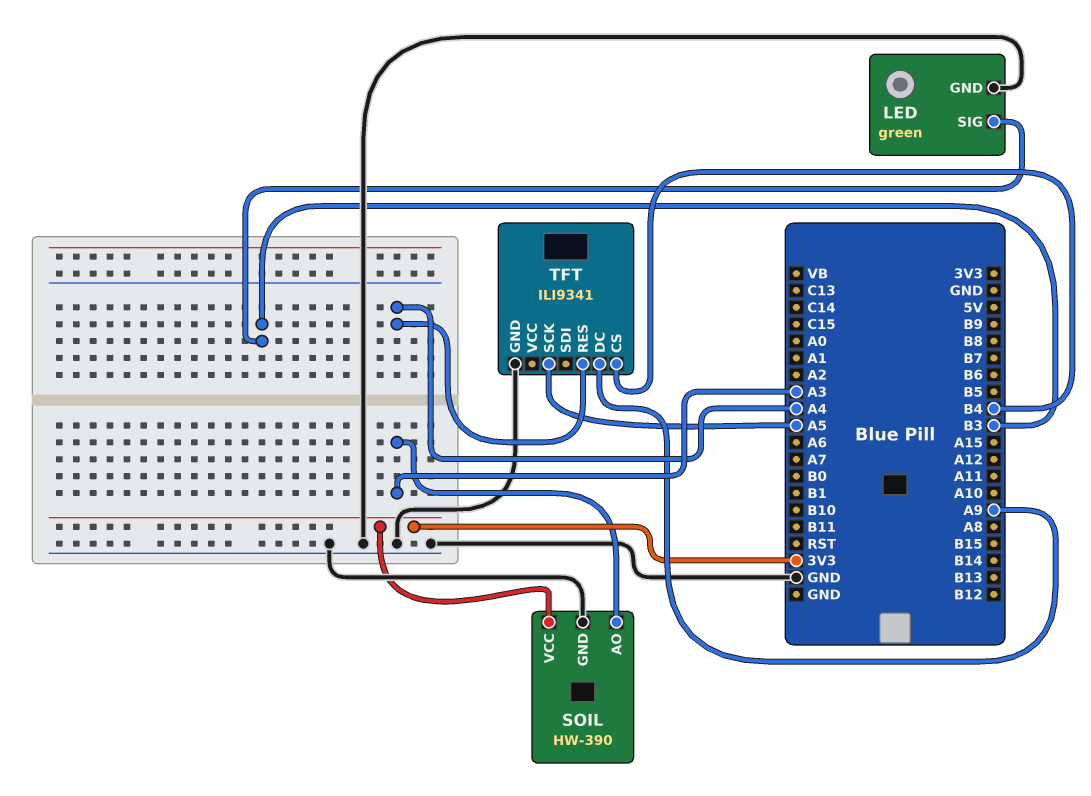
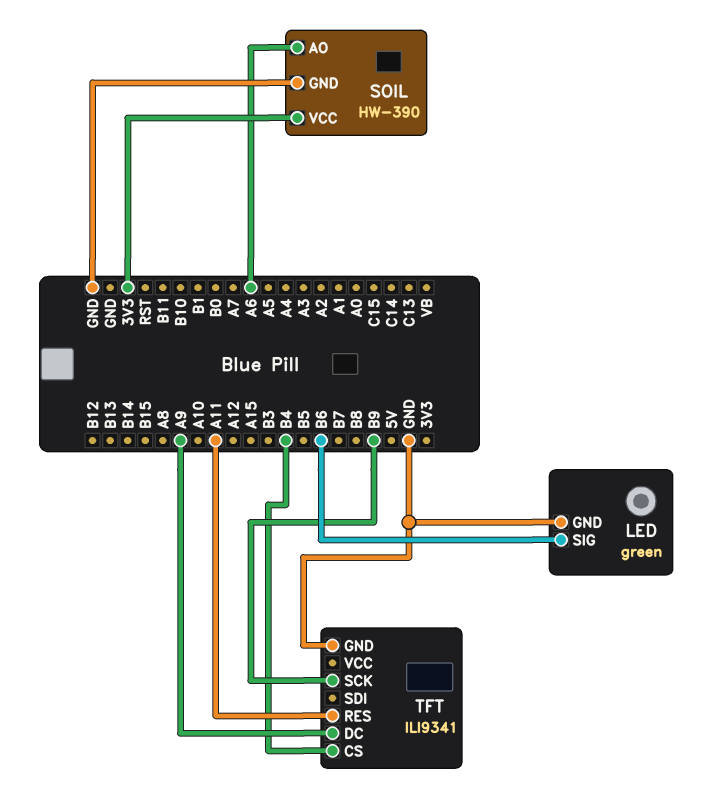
LED pin SIG: B3 -> B6
SOIL pin AO: A3 -> A6
TFT pin RES: A4 -> A11
TFT pin SCK: A5 -> B9

